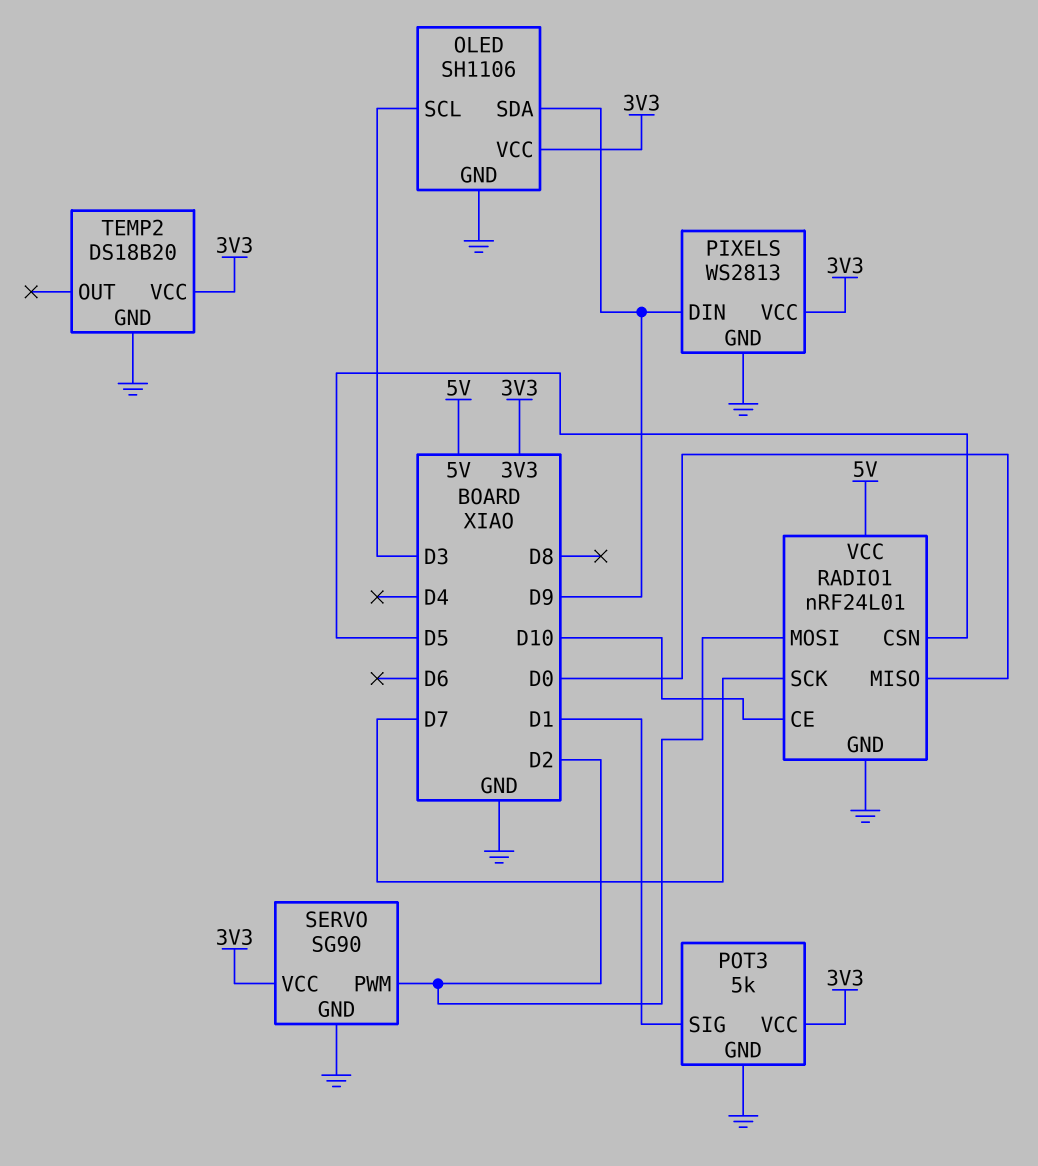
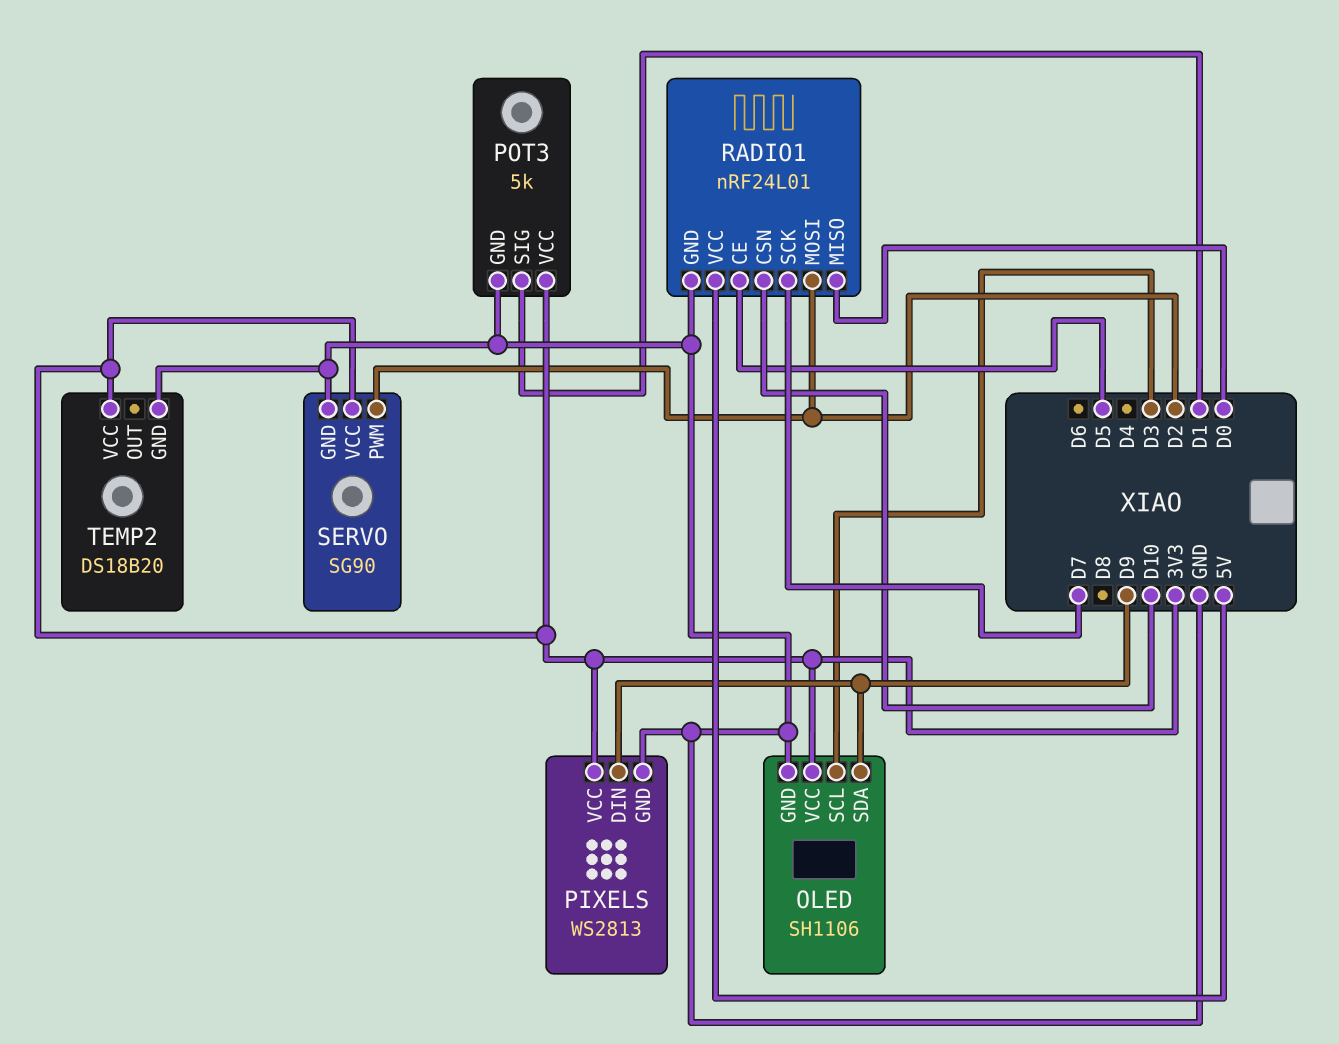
RADIO1 pin CE: D10 -> D5
RADIO1 pin CSN: D5 -> D10

